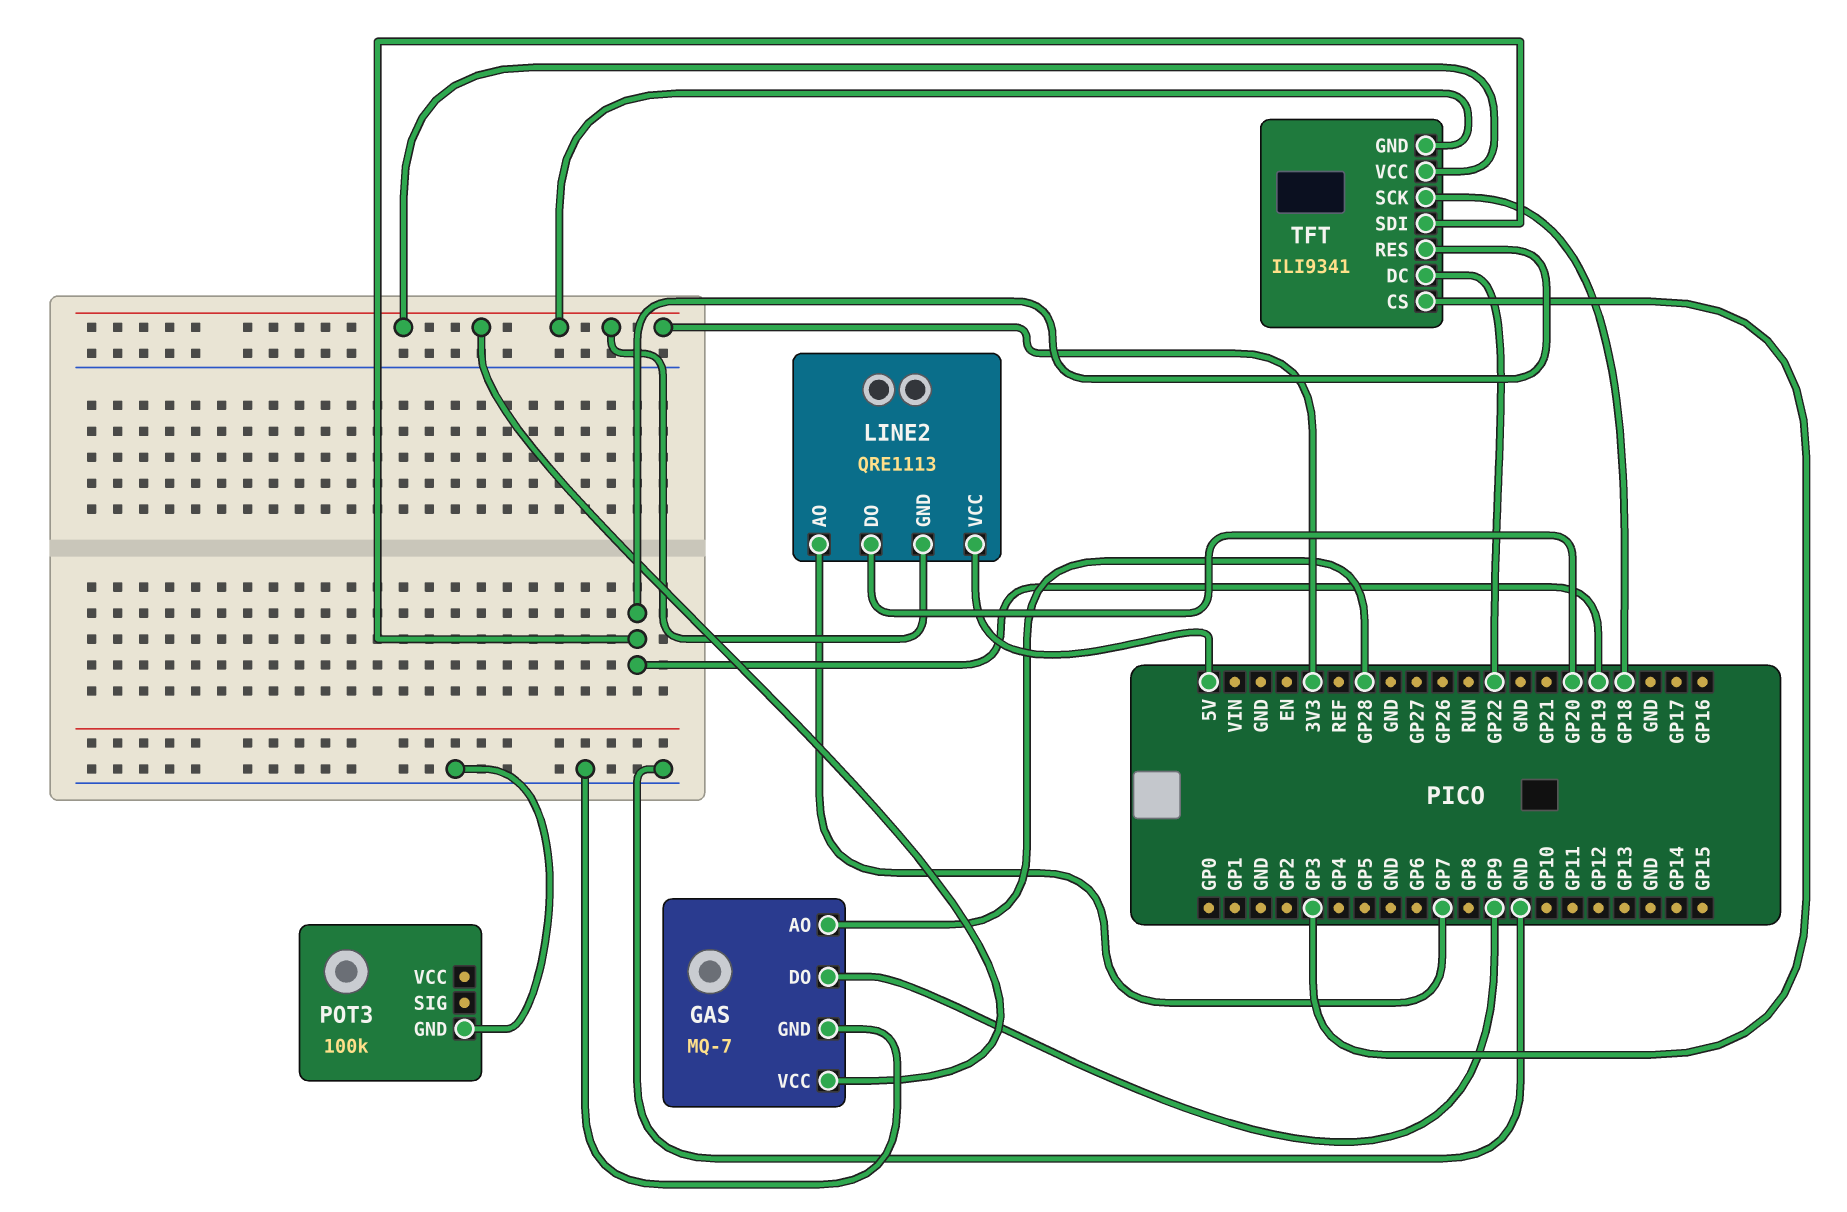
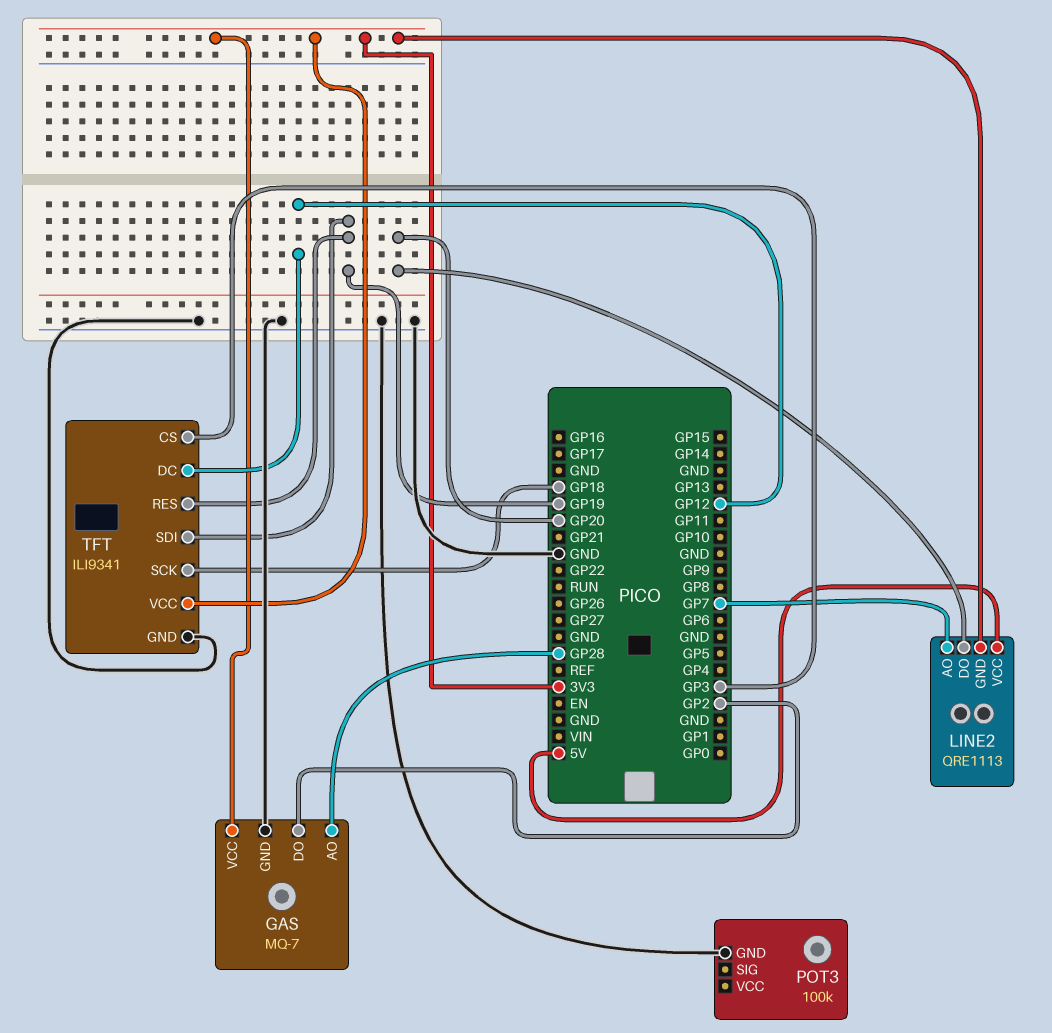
GAS pin DO: GP9 -> GP2
TFT pin DC: GP22 -> GP12
TFT pin GND: 3V3 -> GND

